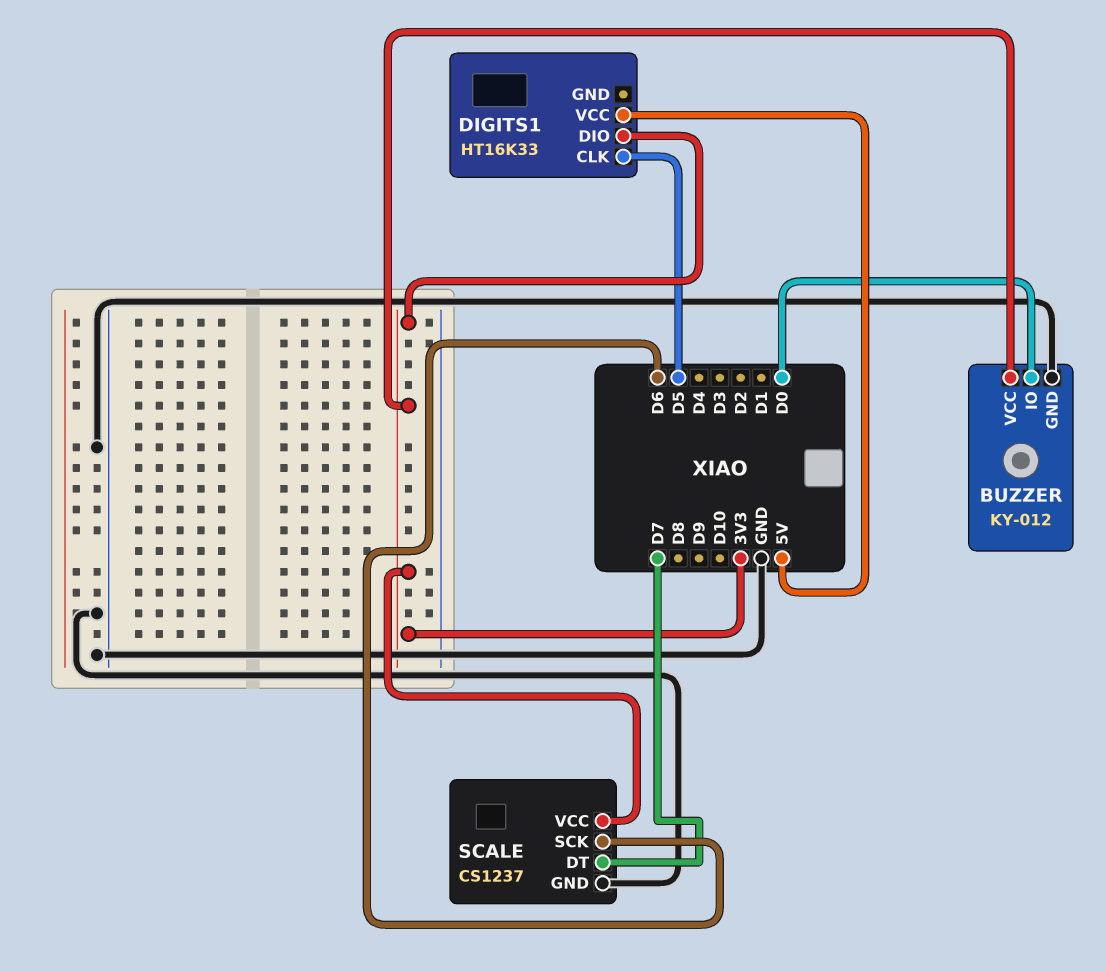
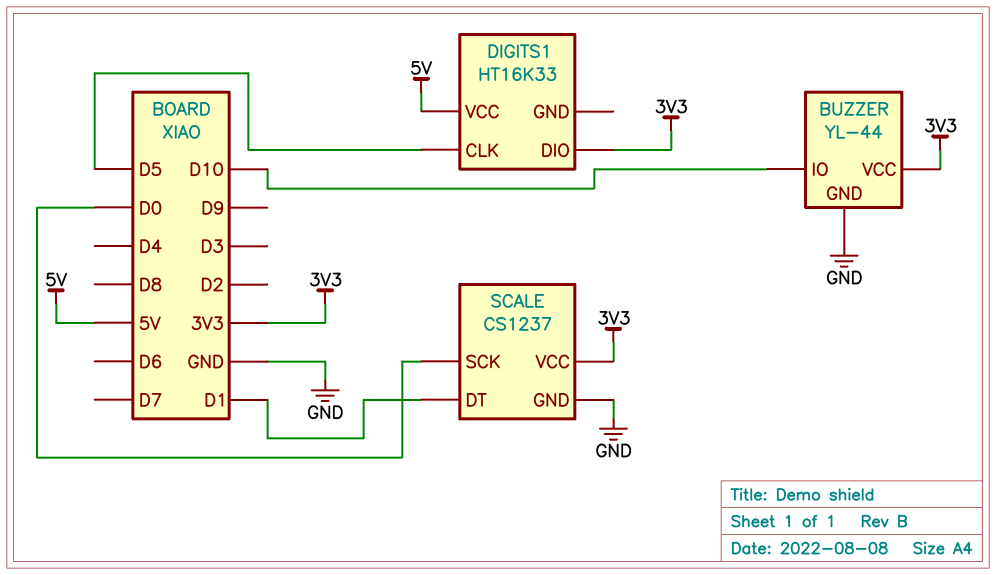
BUZZER: KY-012 -> YL-44
BUZZER pin IO: D0 -> D10
SCALE pin DT: D7 -> D1
SCALE pin SCK: D6 -> D0

